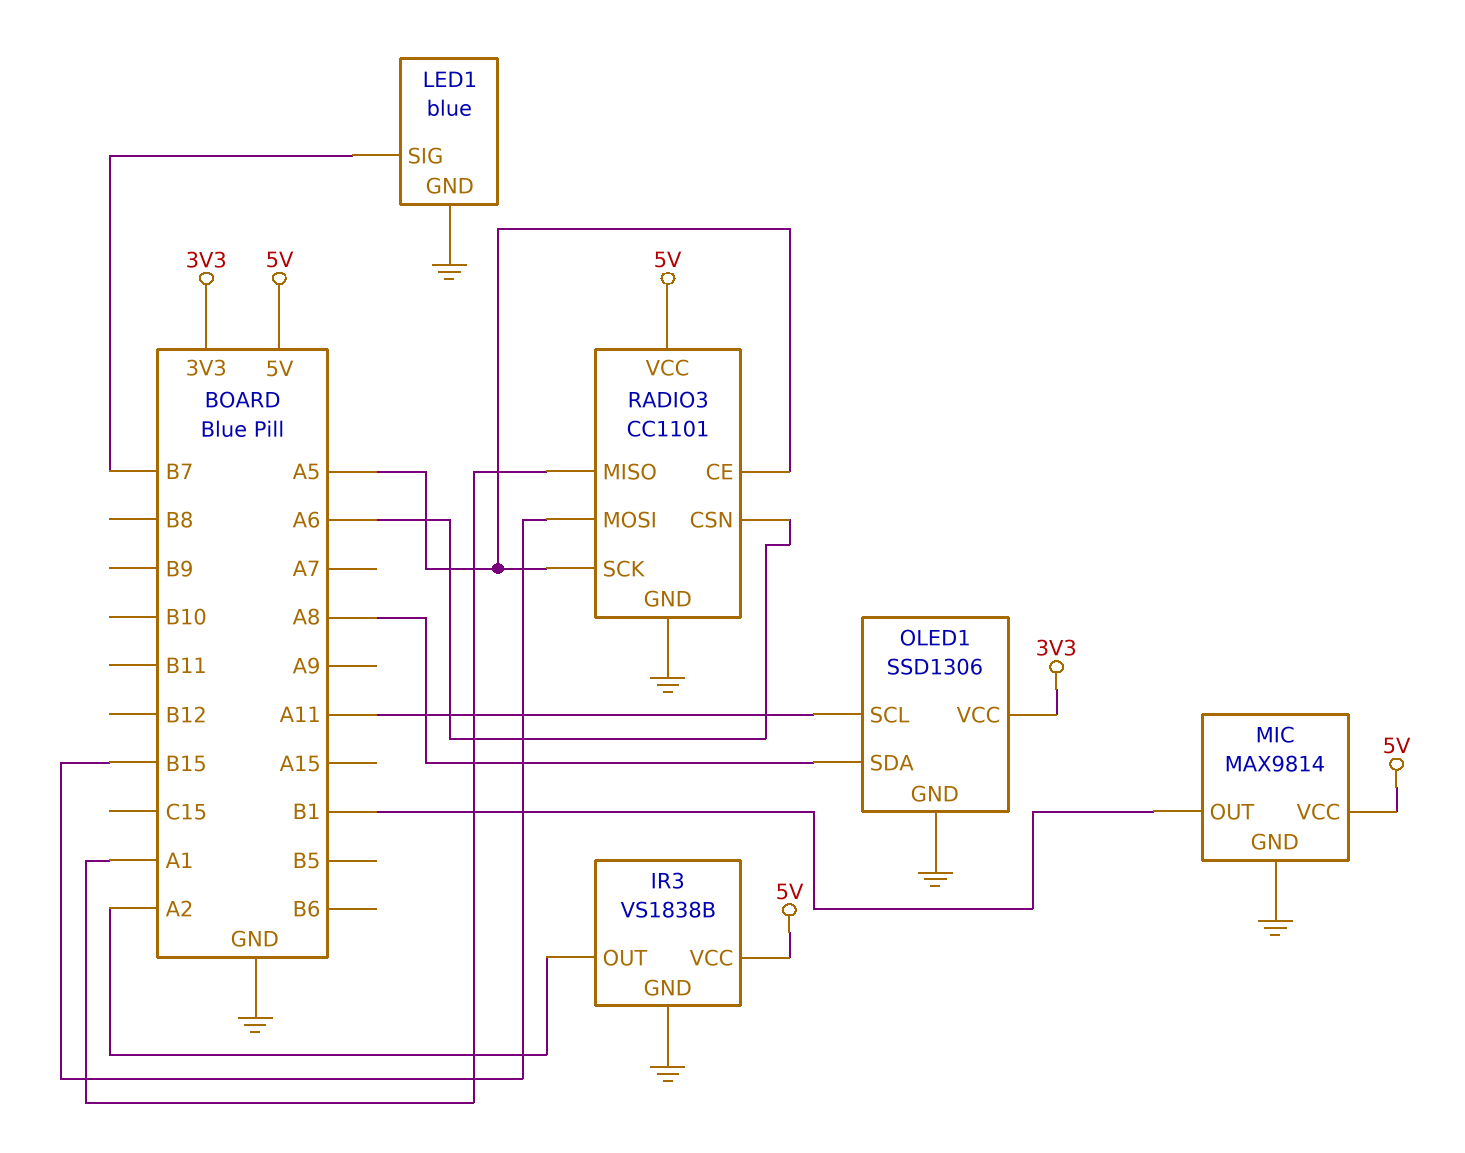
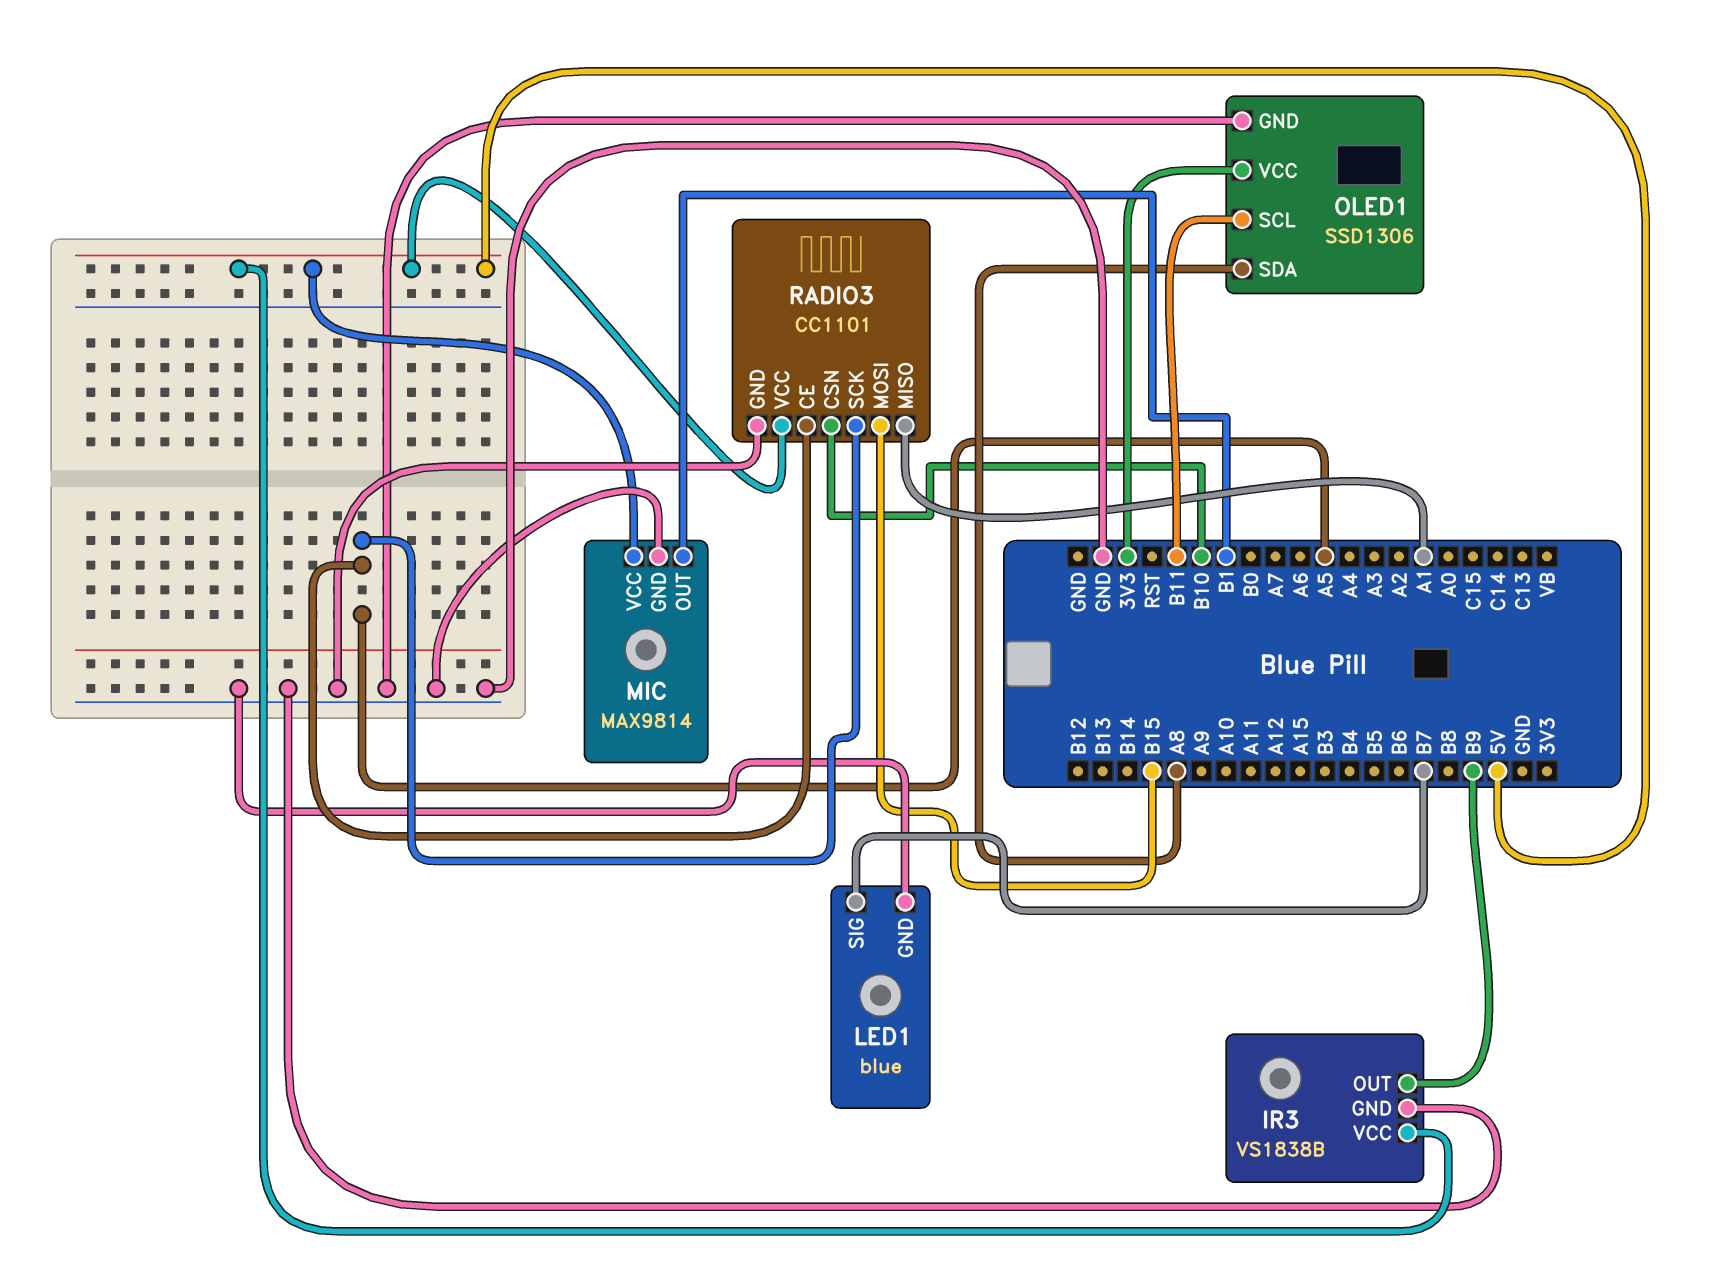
IR3 pin OUT: A2 -> B9
OLED1 pin SCL: A11 -> B11
RADIO3 pin CSN: A6 -> B10

